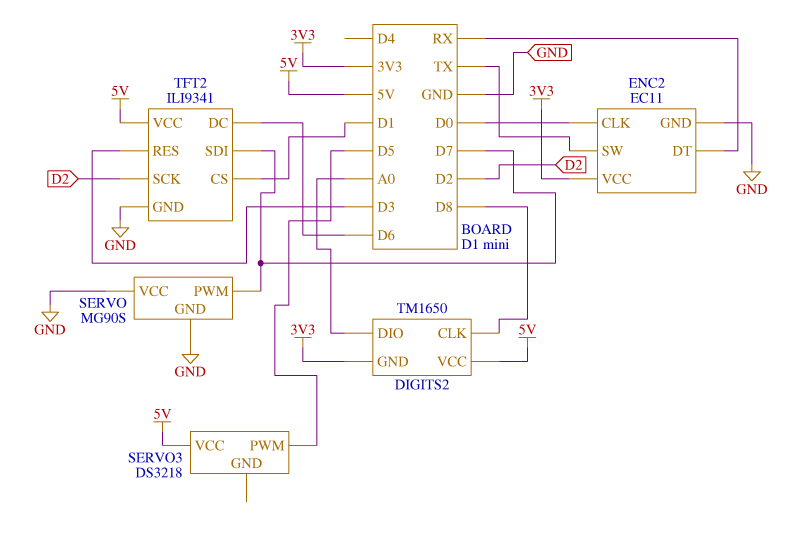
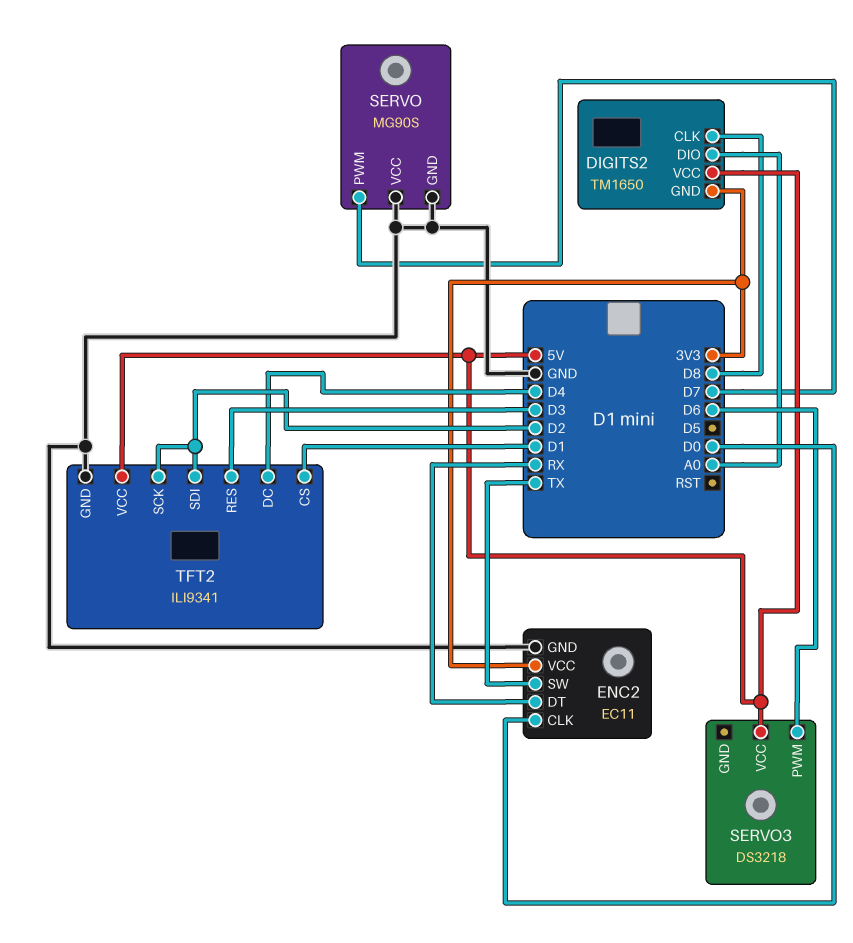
SERVO3 pin PWM: D5 -> D6
TFT2 pin DC: D6 -> D4
TFT2 pin SDI: D7 -> D2

